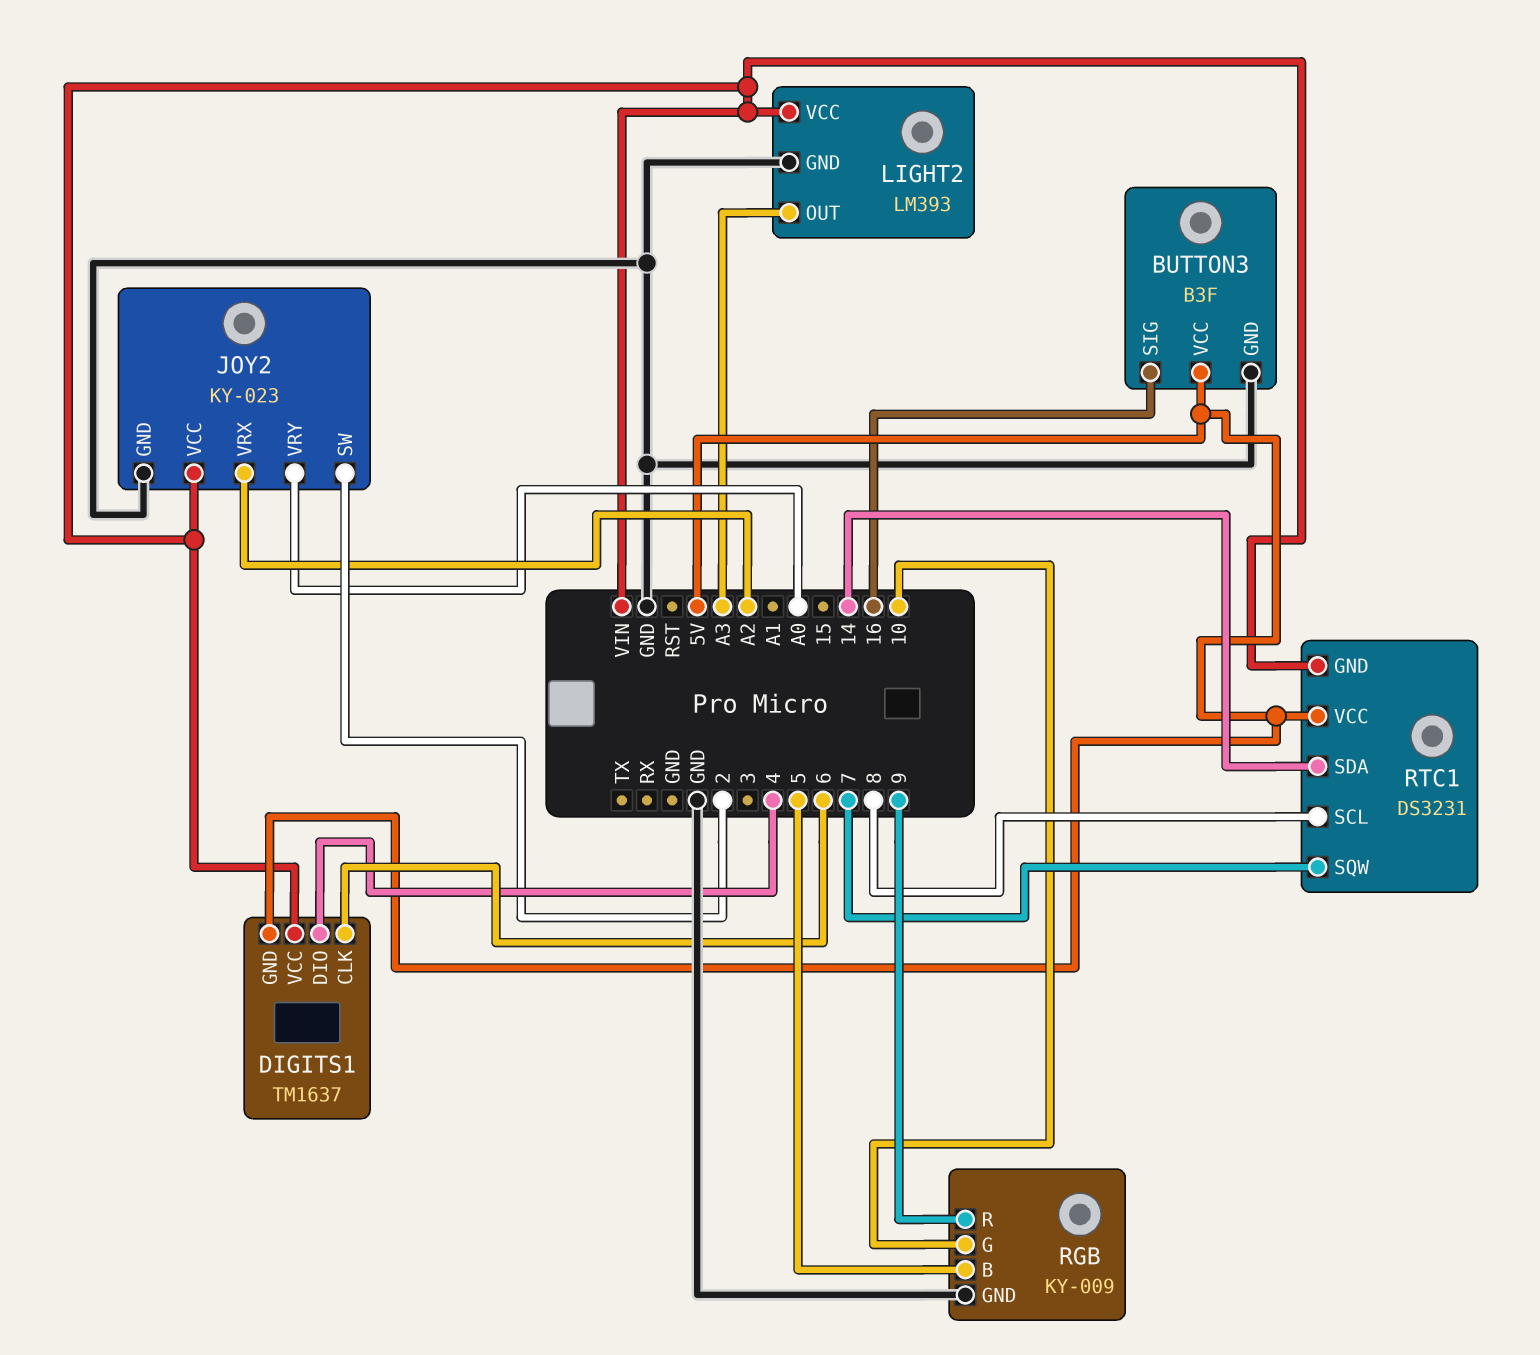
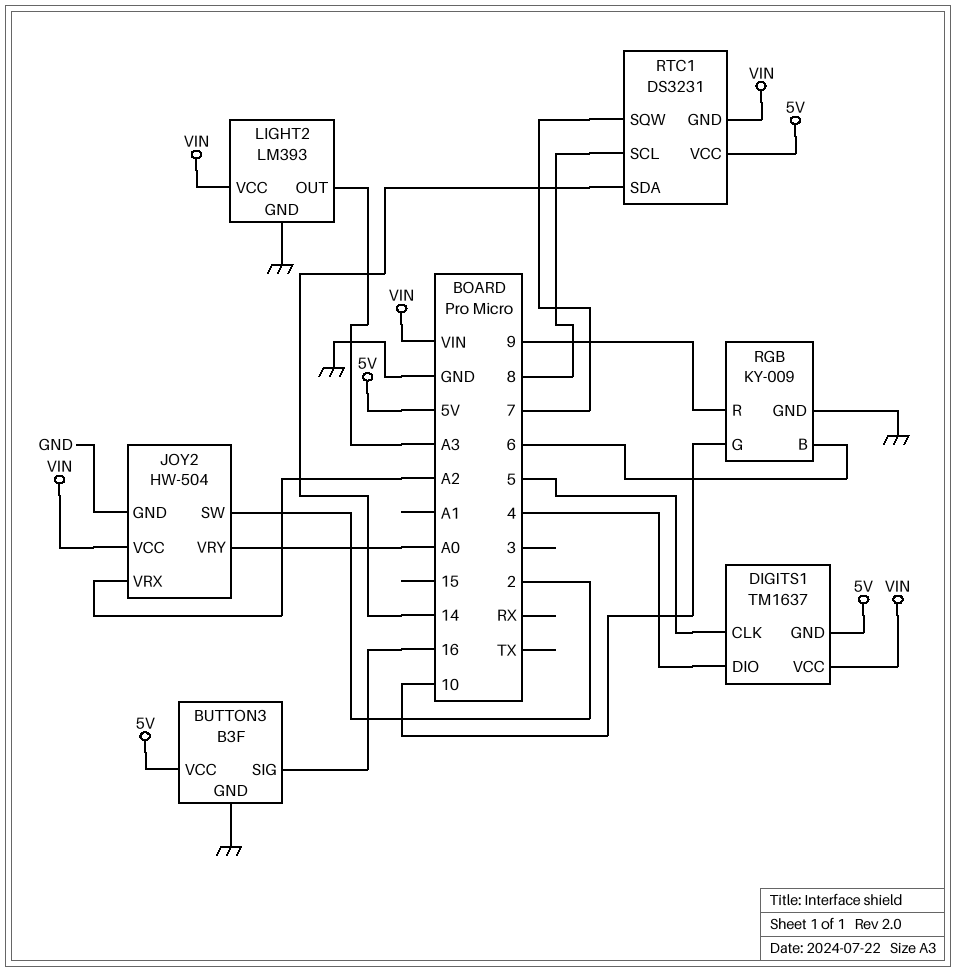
DIGITS1 pin CLK: 6 -> 5
JOY2: KY-023 -> HW-504
RGB pin B: 5 -> 6

